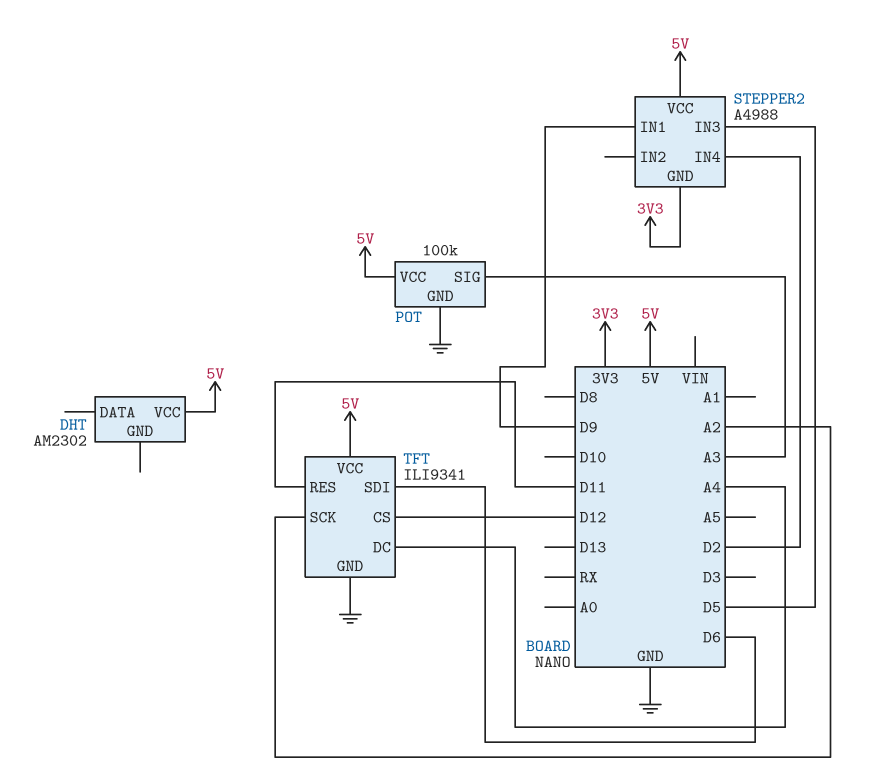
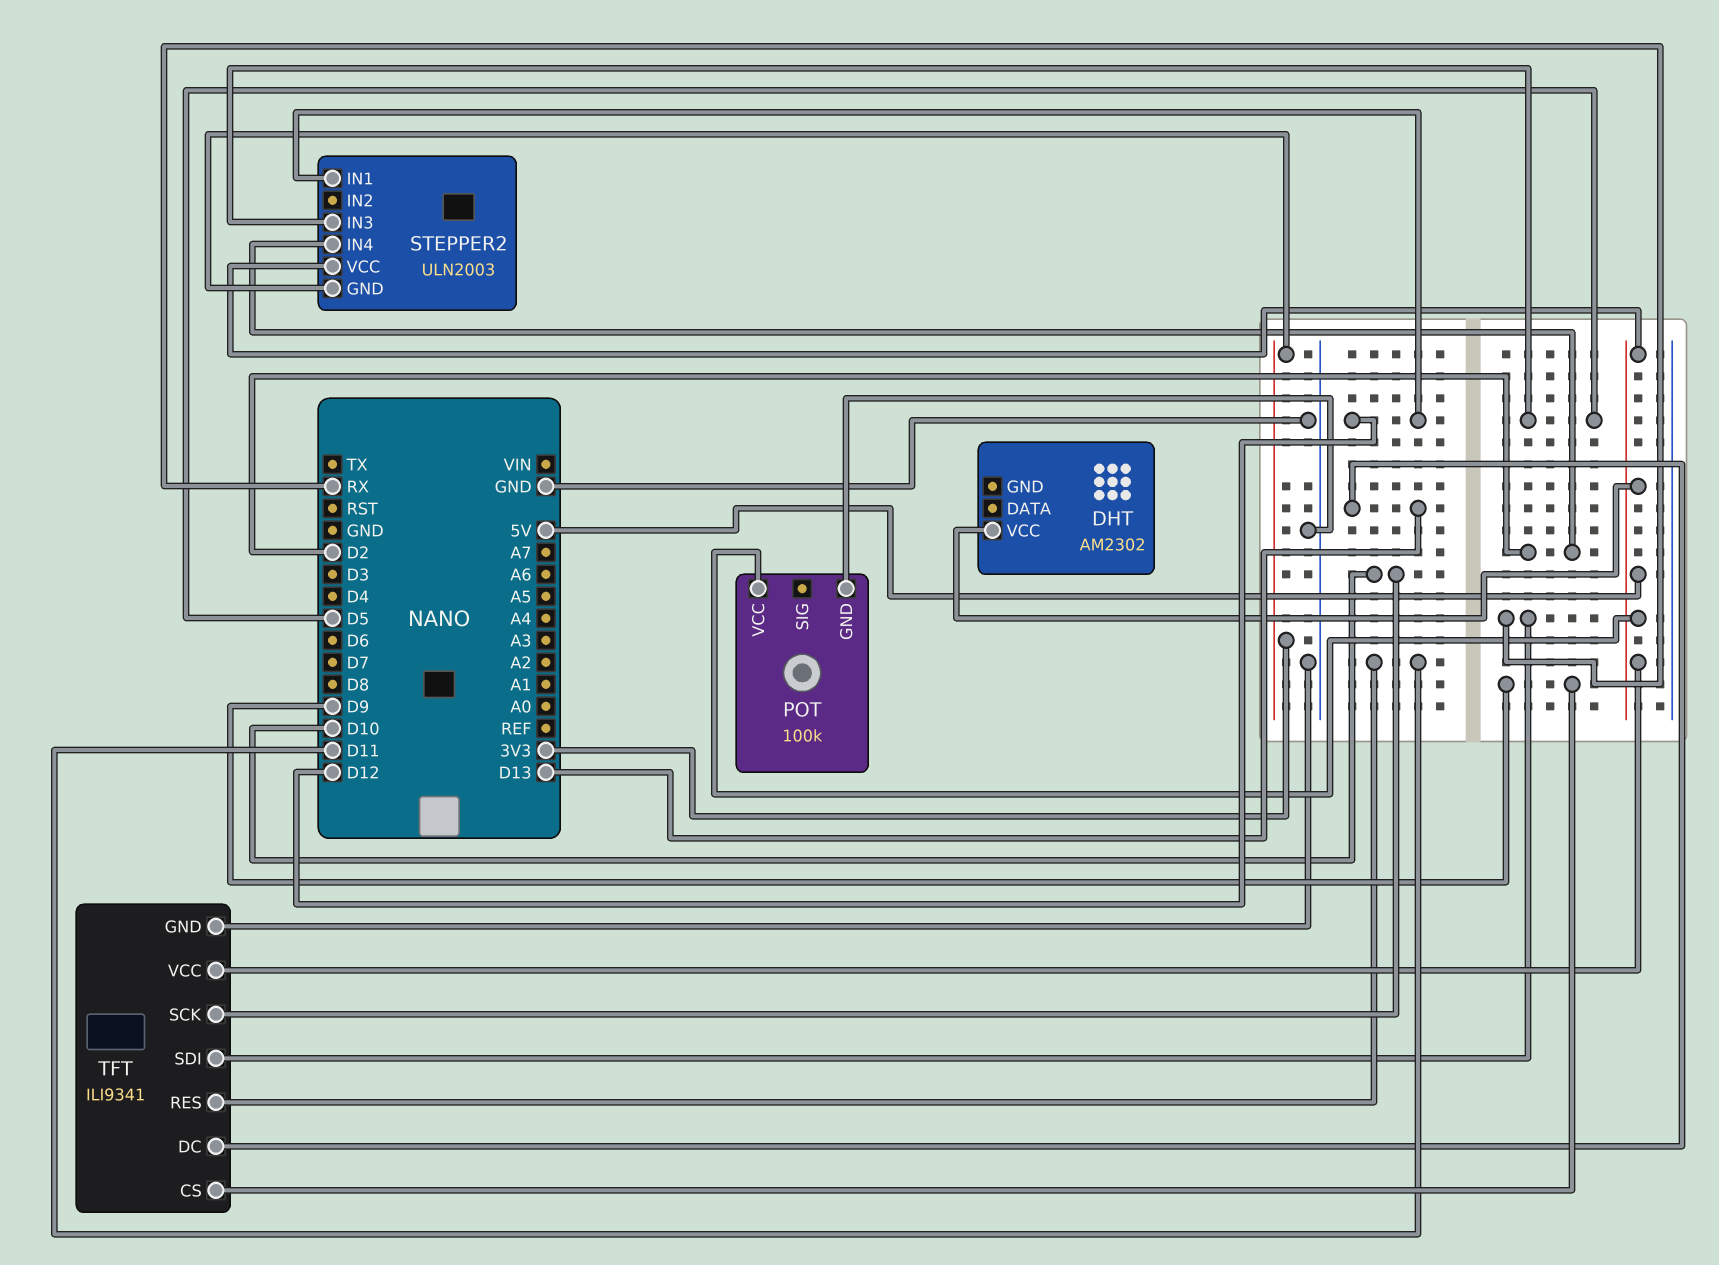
POT pin SIG: A3 -> none
STEPPER2: A4988 -> ULN2003
STEPPER2 pin IN1: D9 -> D12
TFT pin CS: D12 -> D9
TFT pin DC: A4 -> D13
TFT pin SCK: A2 -> D10
TFT pin SDI: D6 -> RX

